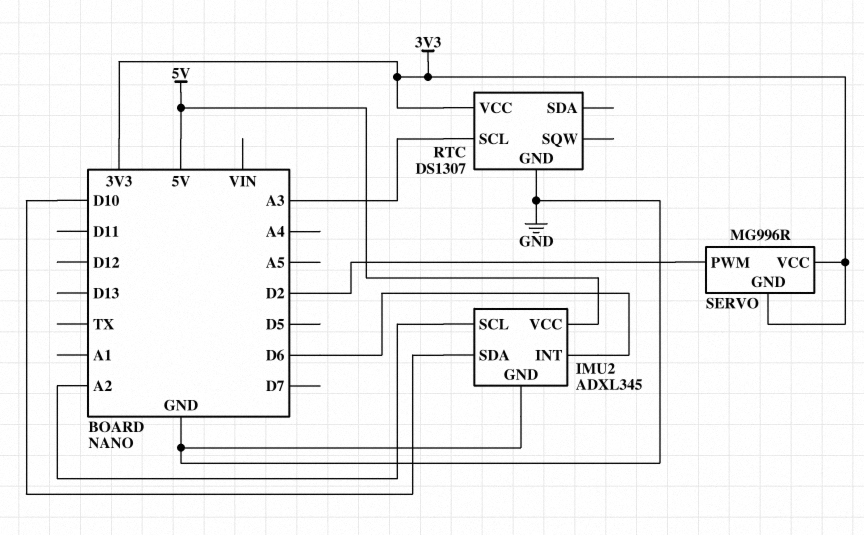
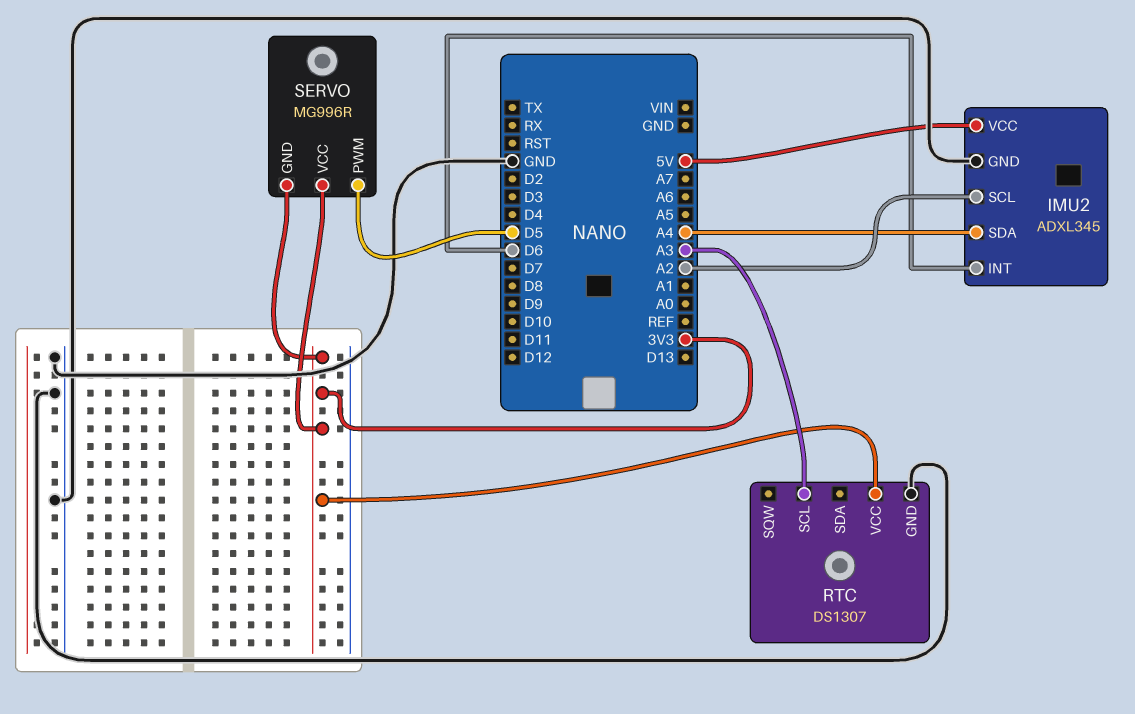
IMU2 pin SDA: D10 -> A4
SERVO pin PWM: D2 -> D5

